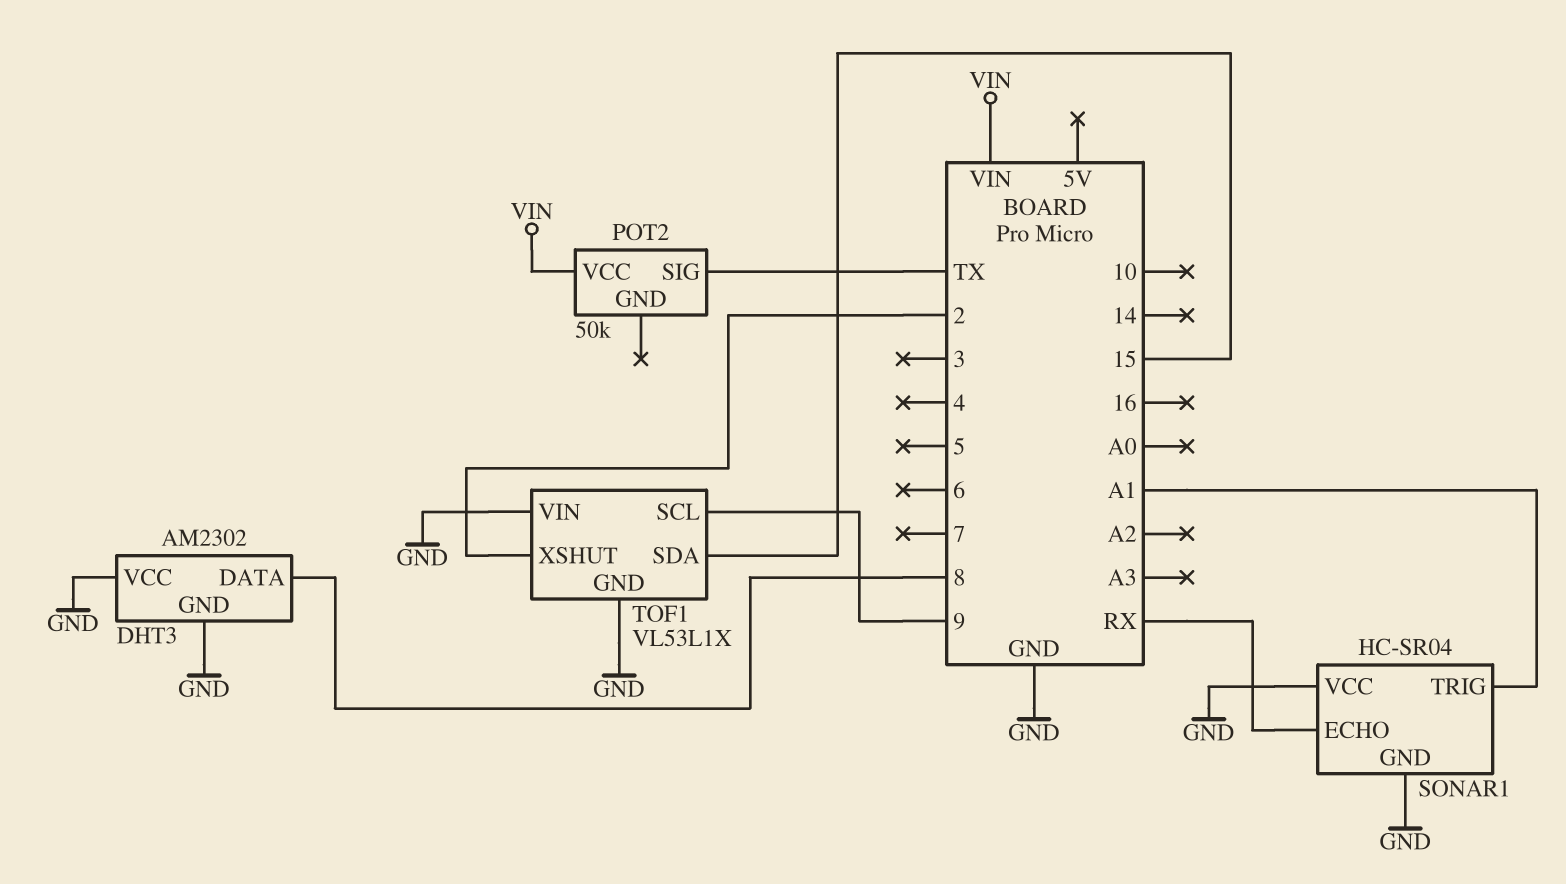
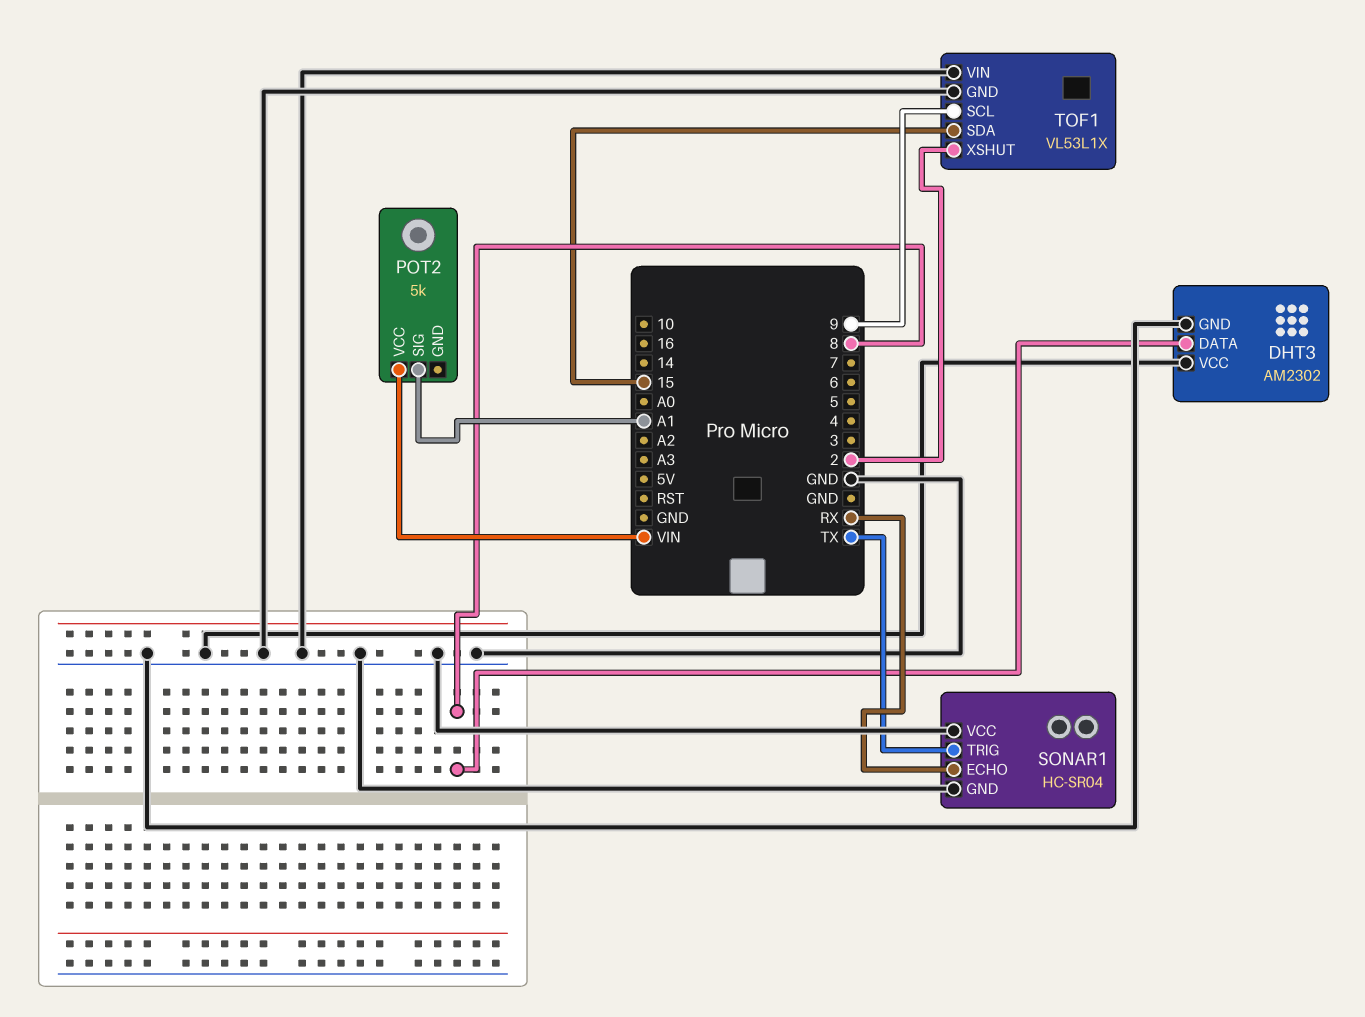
POT2: 50k -> 5k
POT2 pin SIG: TX -> A1
SONAR1 pin TRIG: A1 -> TX

